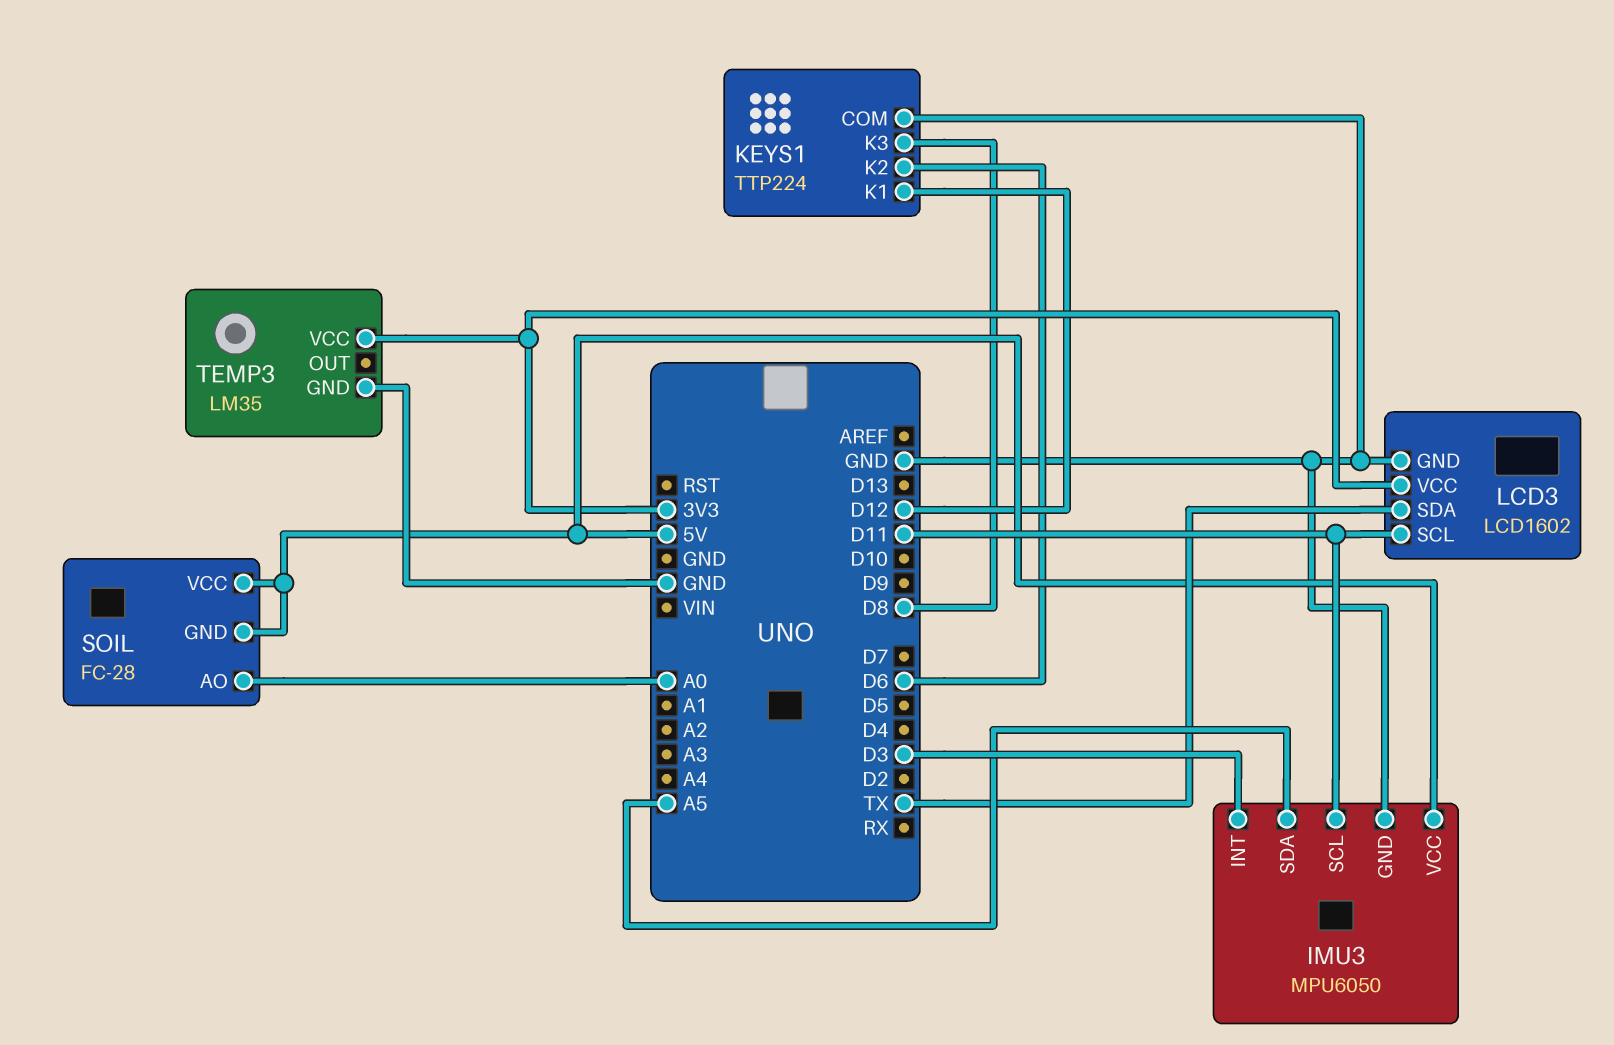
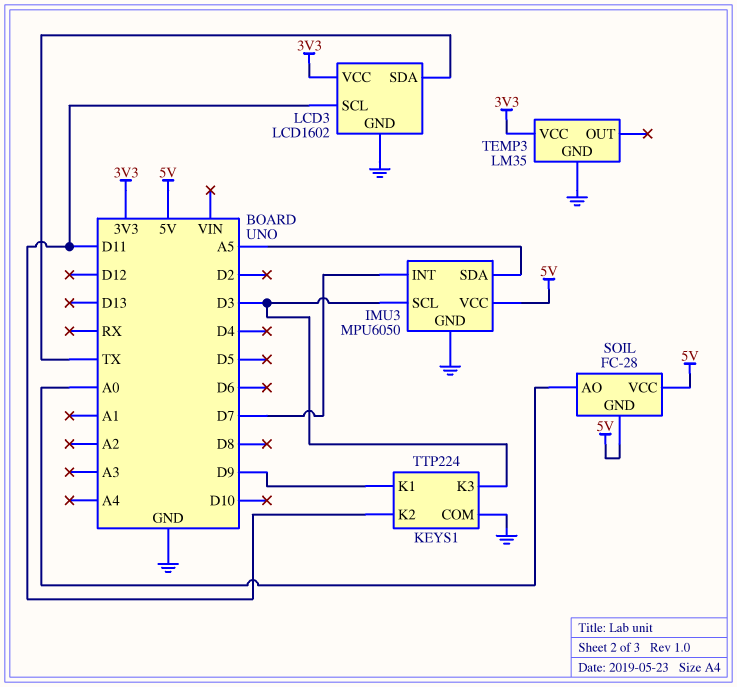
IMU3 pin INT: D3 -> D7
IMU3 pin SCL: D11 -> D3
KEYS1 pin K1: D12 -> D9
KEYS1 pin K2: D6 -> D11
KEYS1 pin K3: D8 -> D3

